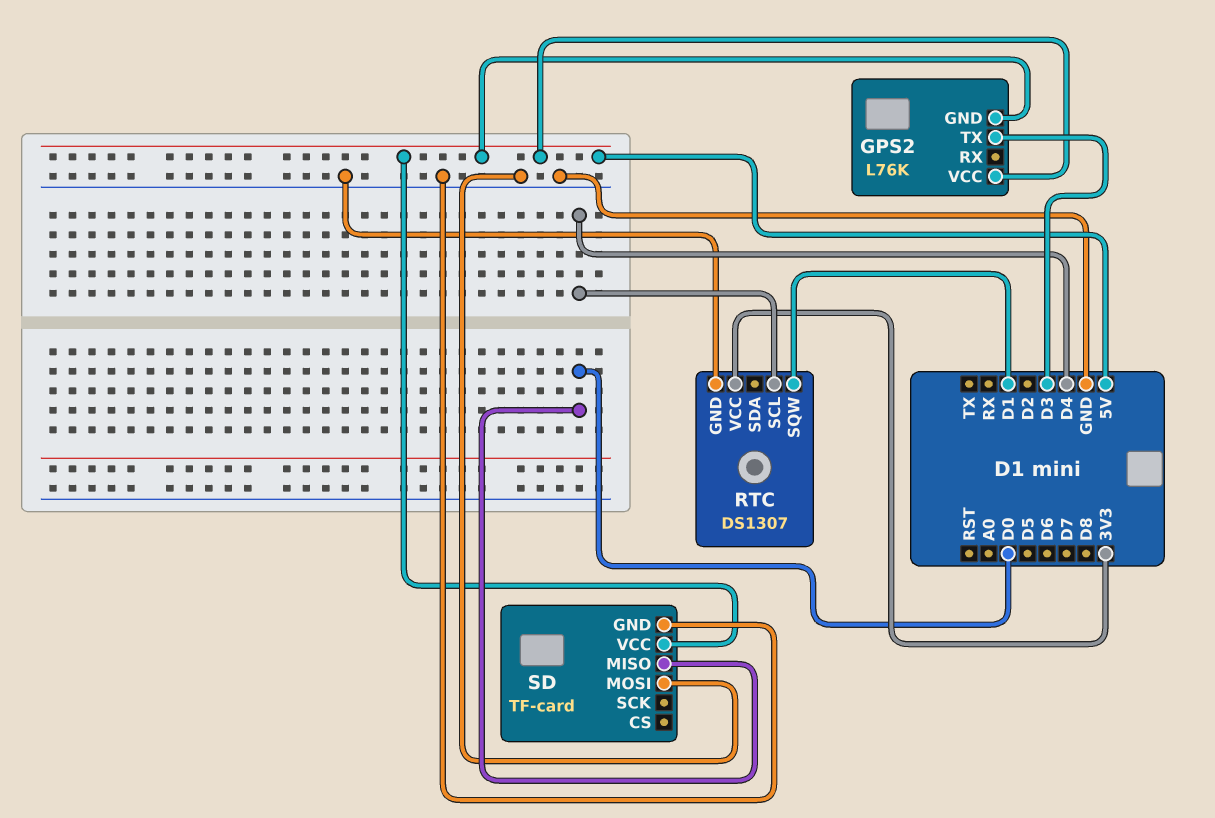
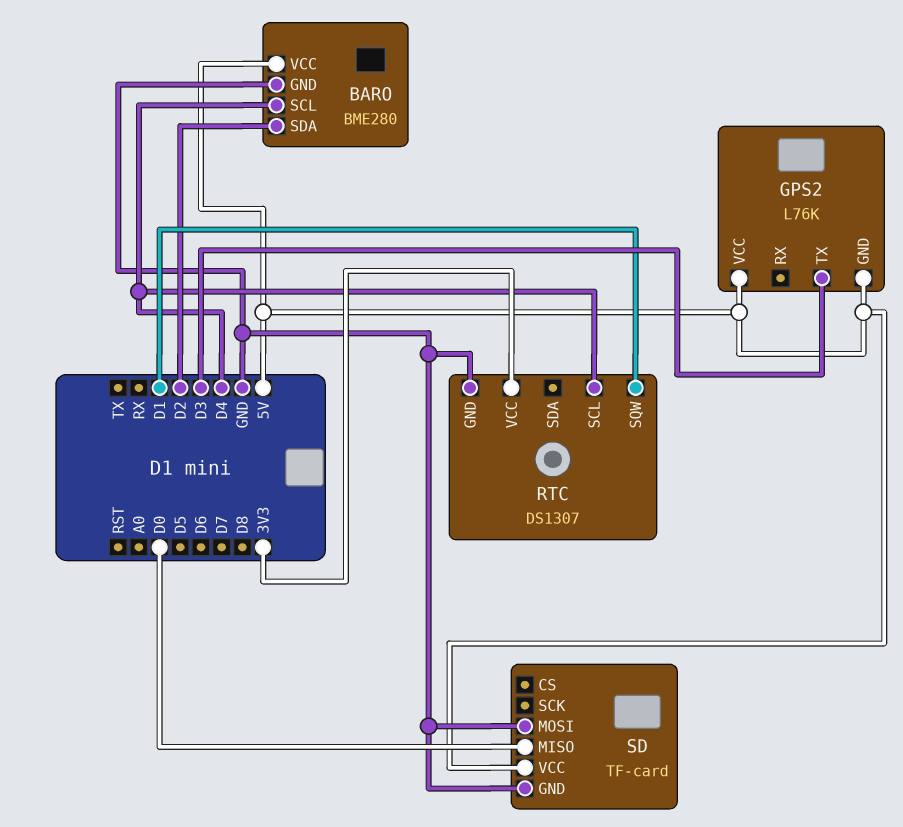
BARO: none -> BME280
BARO pin GND: none -> GND
BARO pin SCL: none -> D4
BARO pin SDA: none -> D2
BARO pin VCC: none -> 5V

